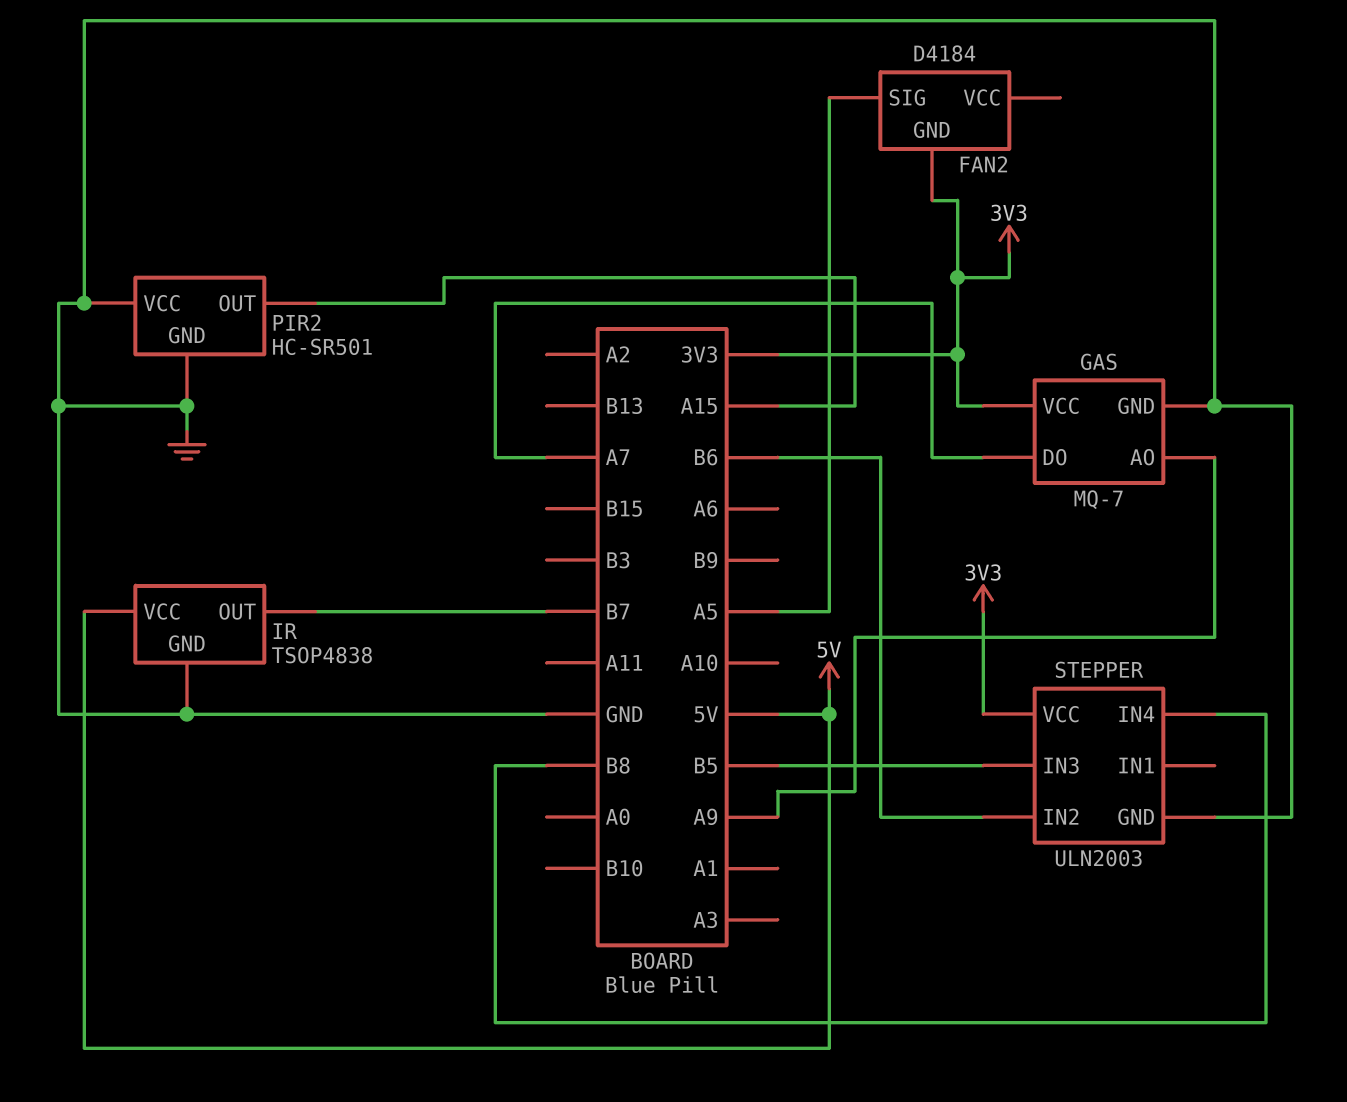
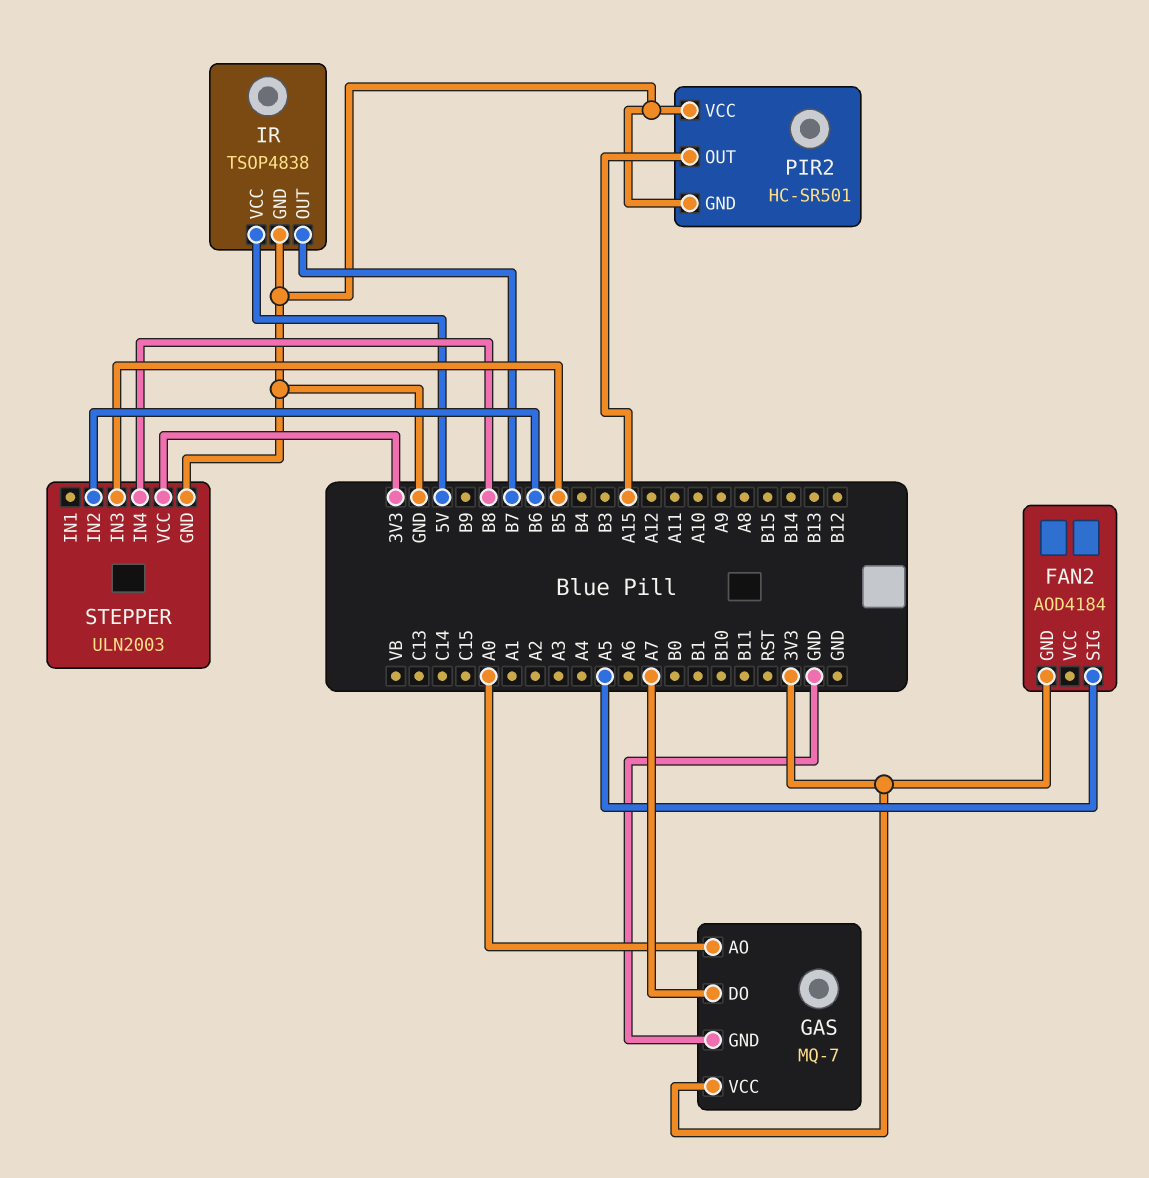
FAN2: D4184 -> AOD4184
GAS pin AO: A9 -> A0

